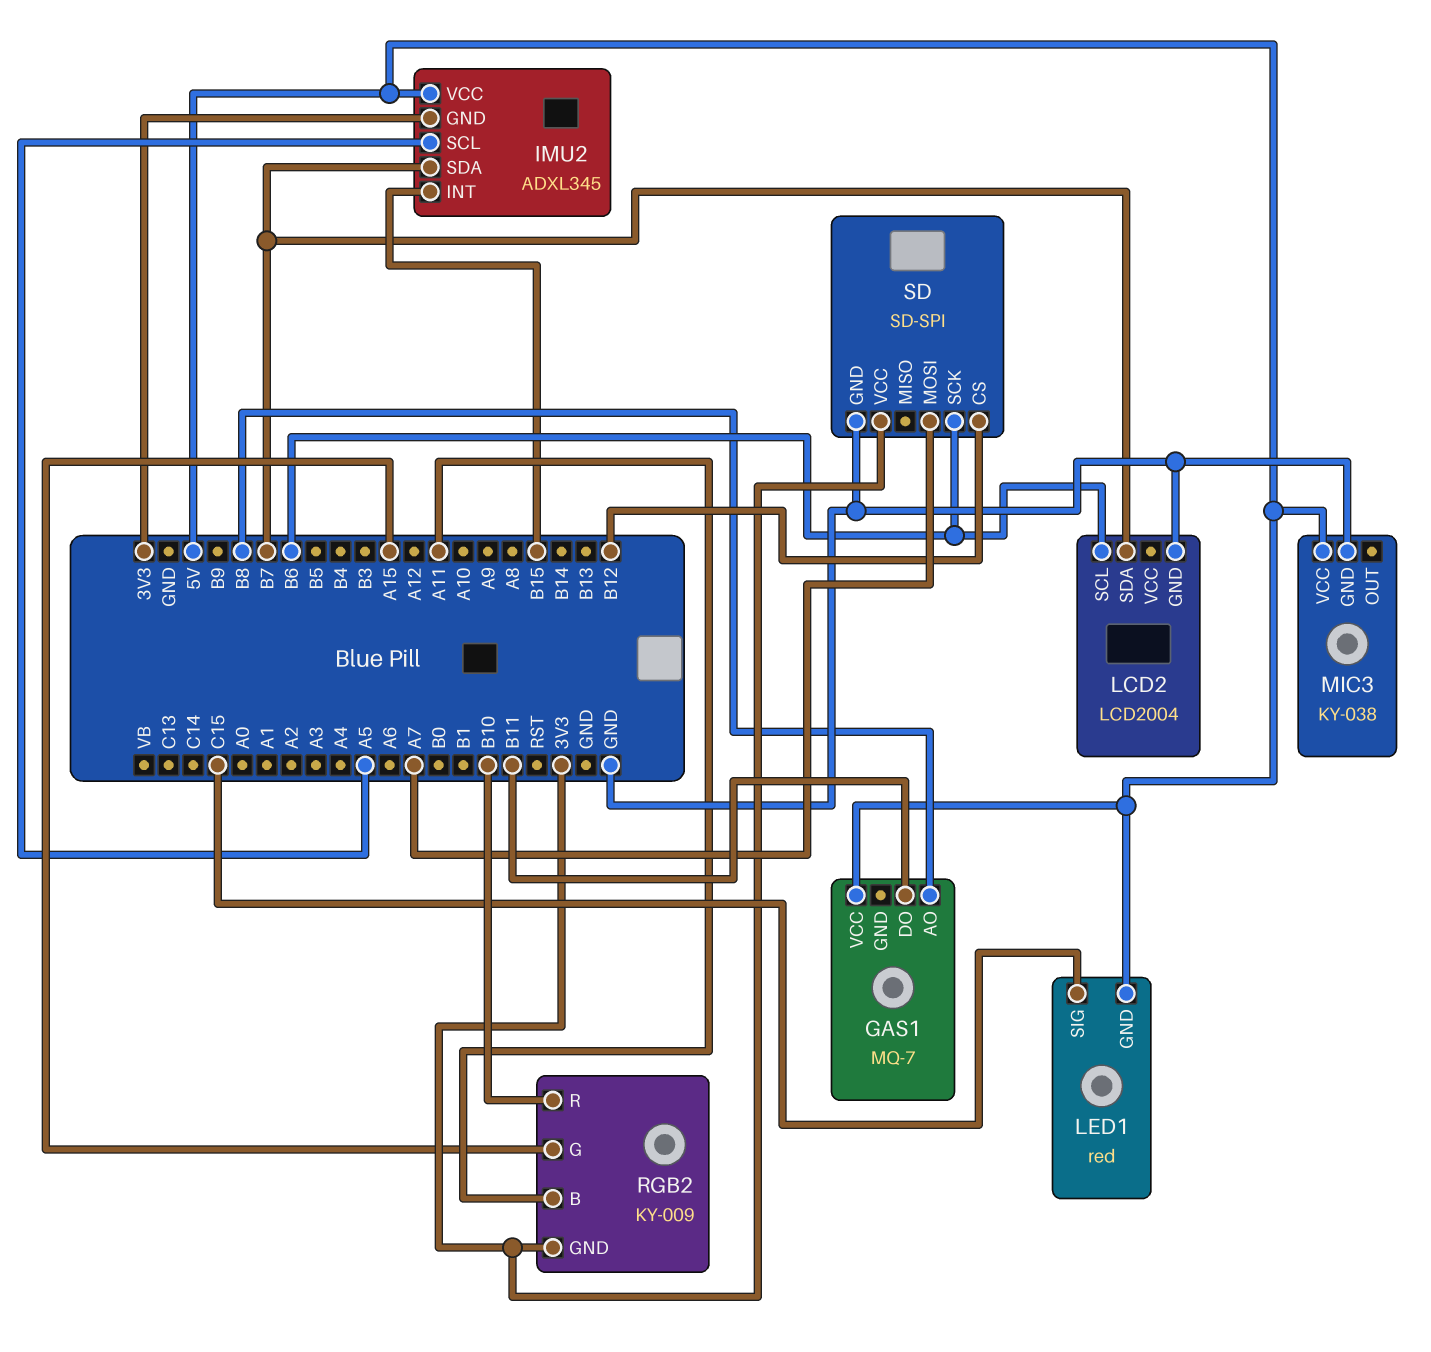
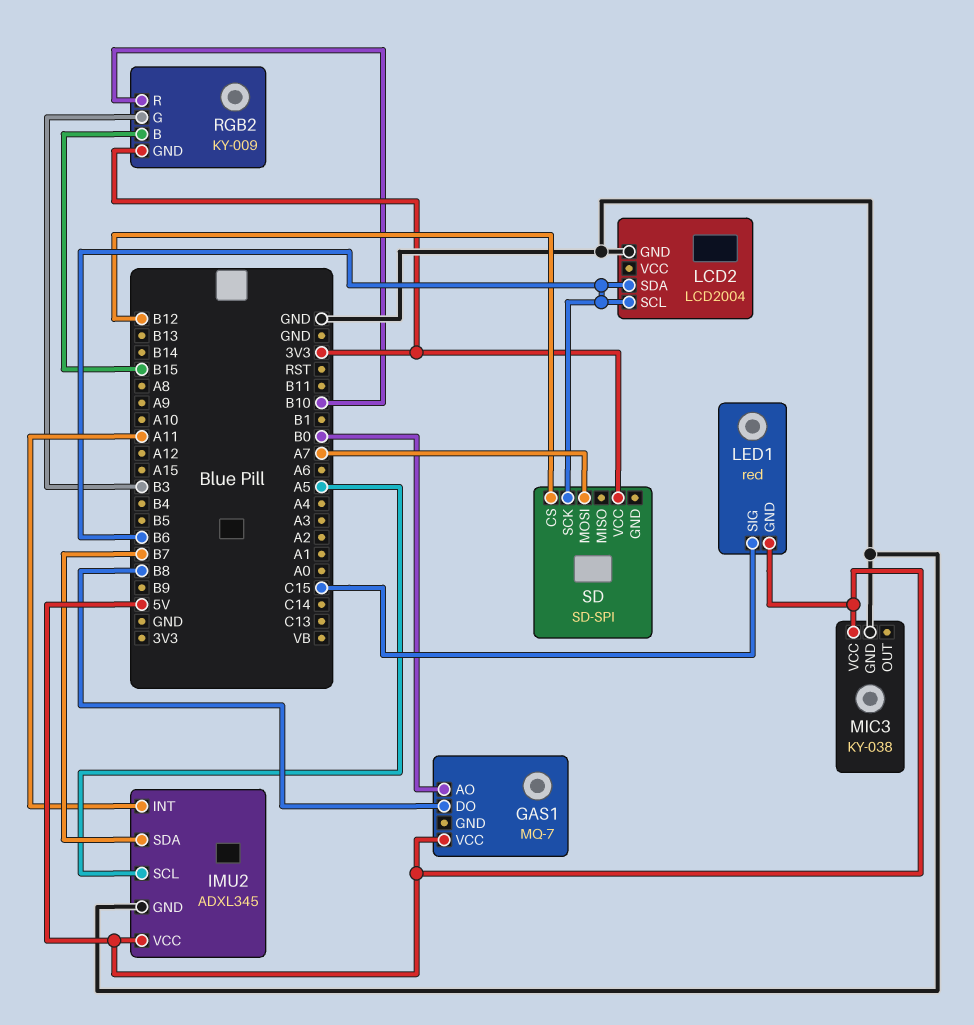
GAS1 pin AO: B8 -> B0
GAS1 pin DO: B11 -> B8
IMU2 pin GND: 3V3 -> GND
IMU2 pin INT: B15 -> A11
LCD2 pin SDA: B7 -> B6
RGB2 pin B: A11 -> B15
RGB2 pin G: A15 -> B3
SD pin GND: GND -> none

